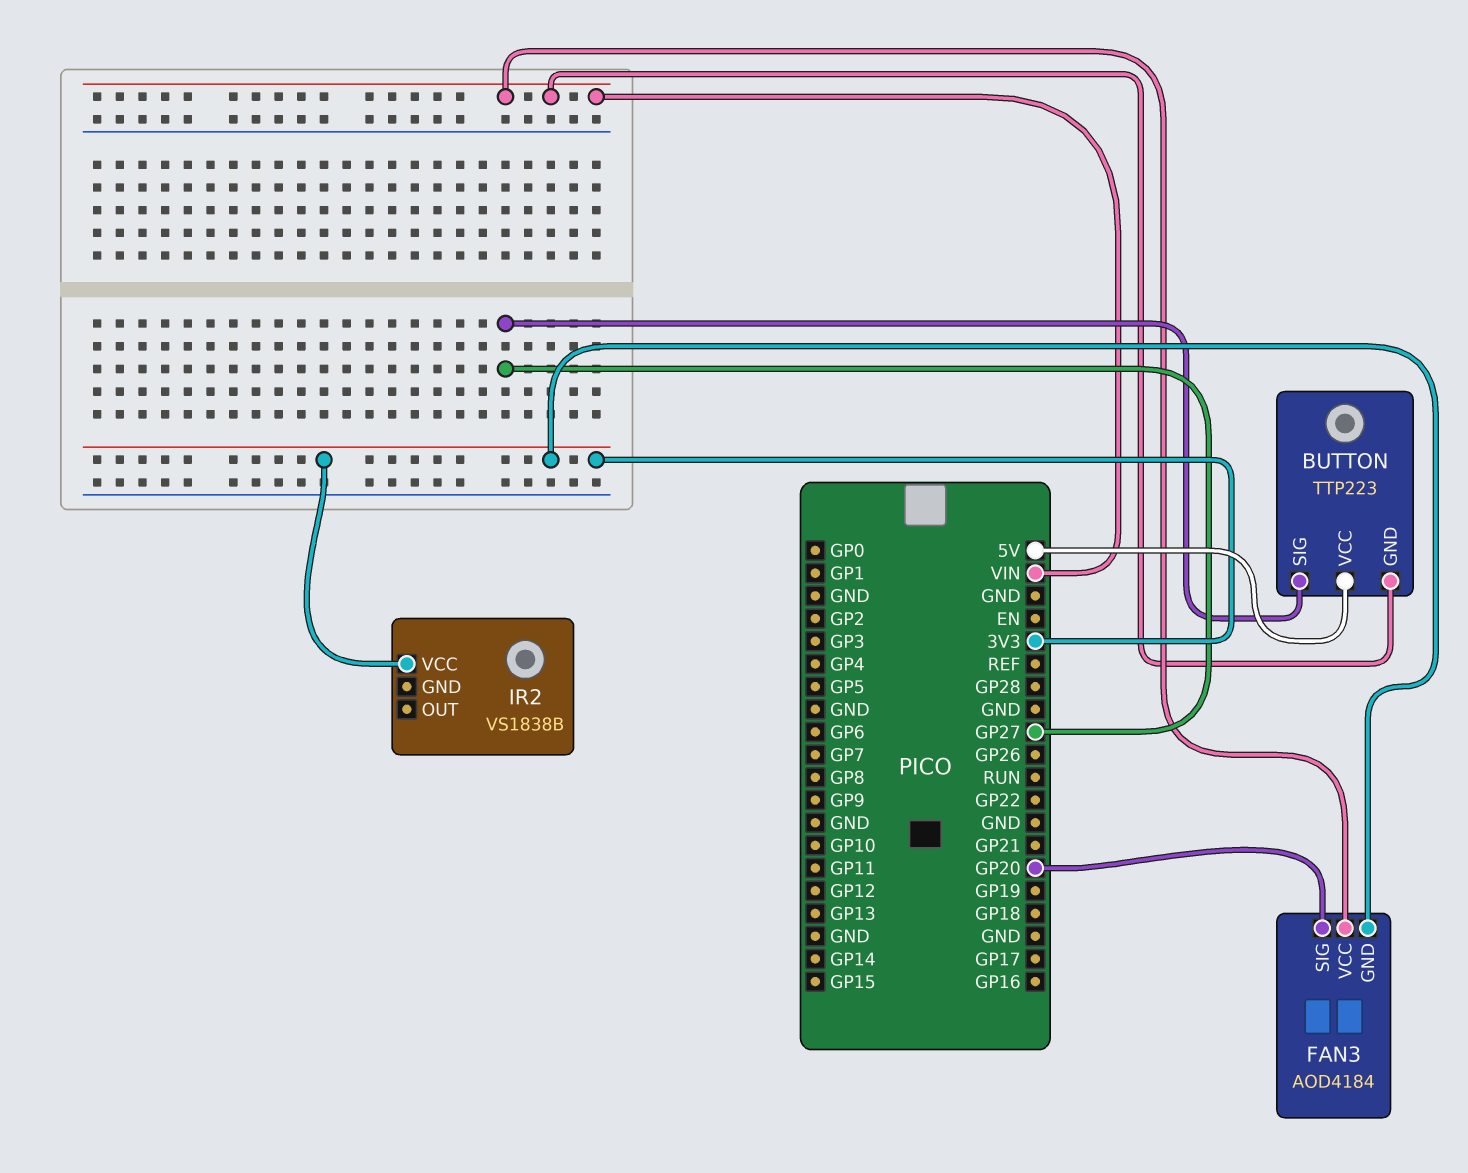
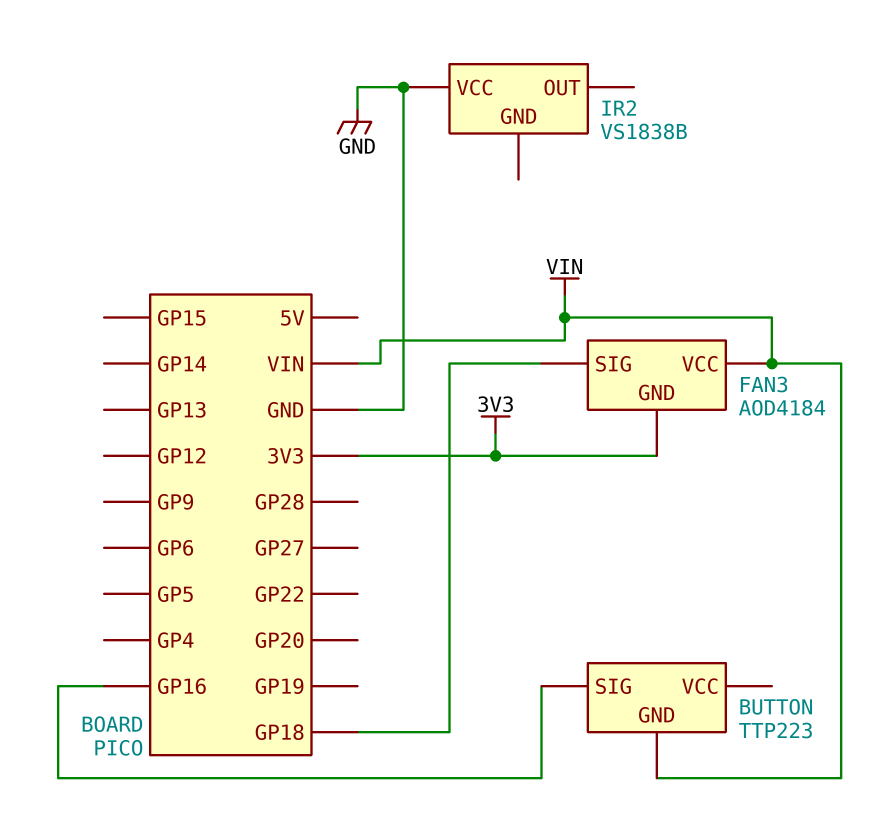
BUTTON pin SIG: GP27 -> GP16
BUTTON pin VCC: 5V -> none
FAN3 pin SIG: GP20 -> GP18
IR2 pin VCC: 3V3 -> GND

